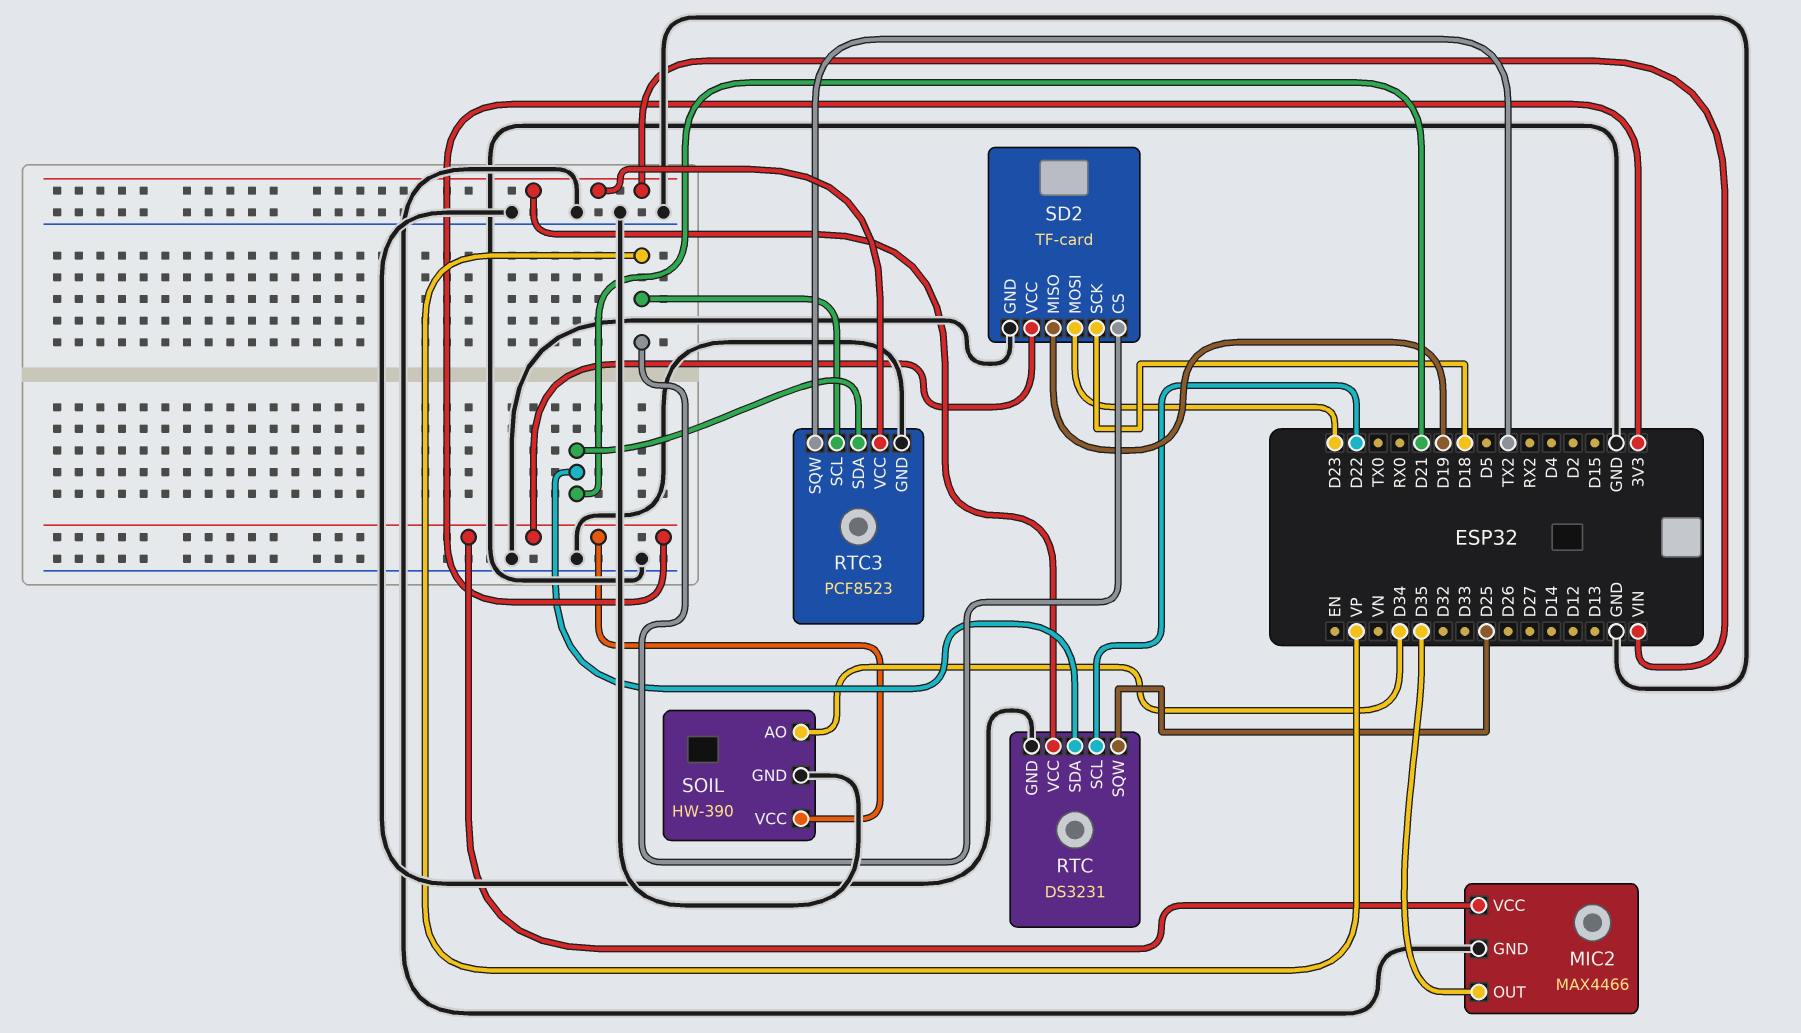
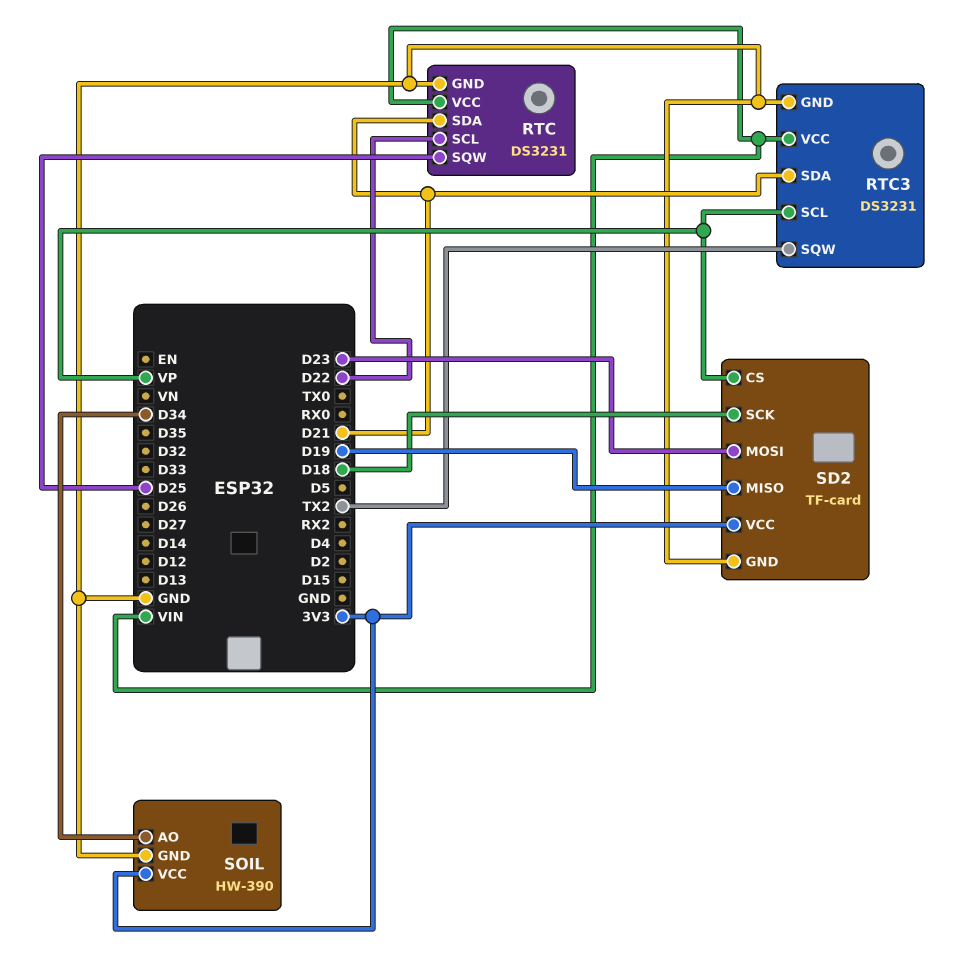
MIC2: MAX4466 -> none
MIC2 pin GND: GND -> none
MIC2 pin OUT: D35 -> none
MIC2 pin VCC: 3V3 -> none
RTC3: PCF8523 -> DS3231

